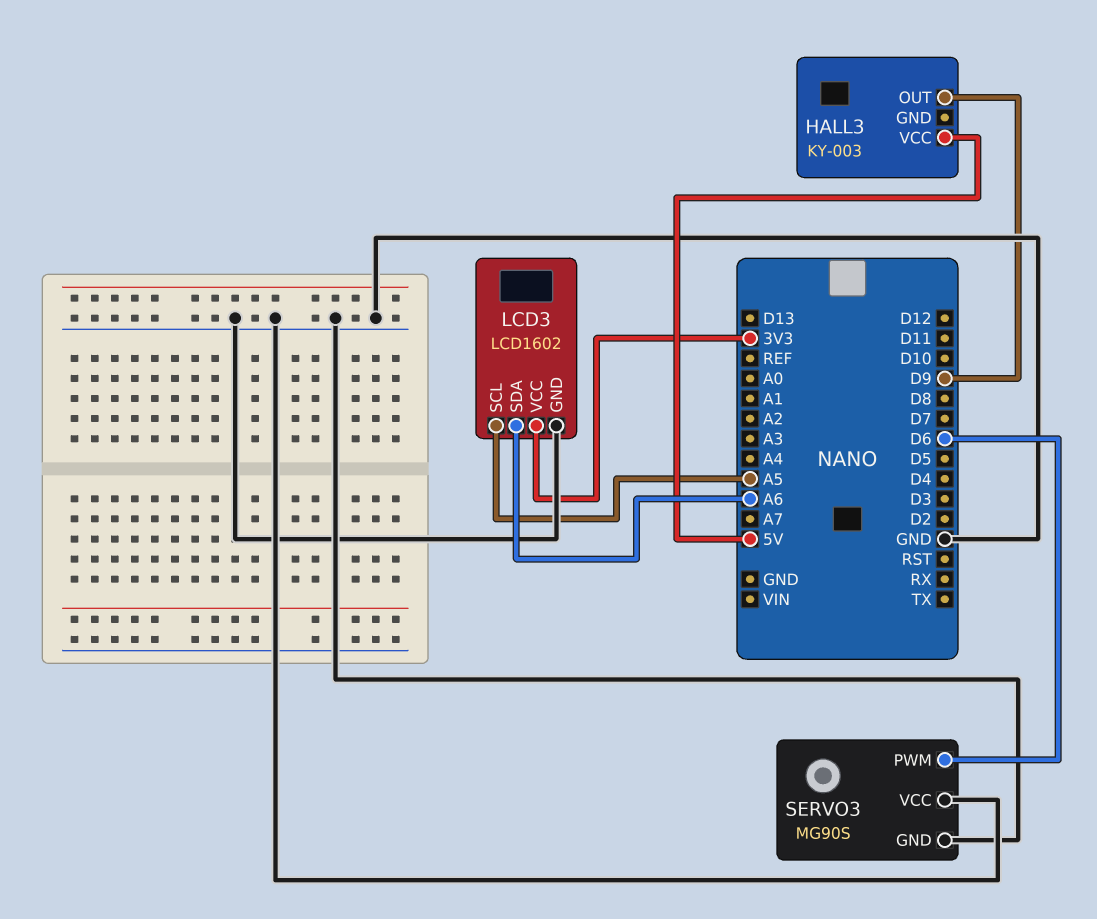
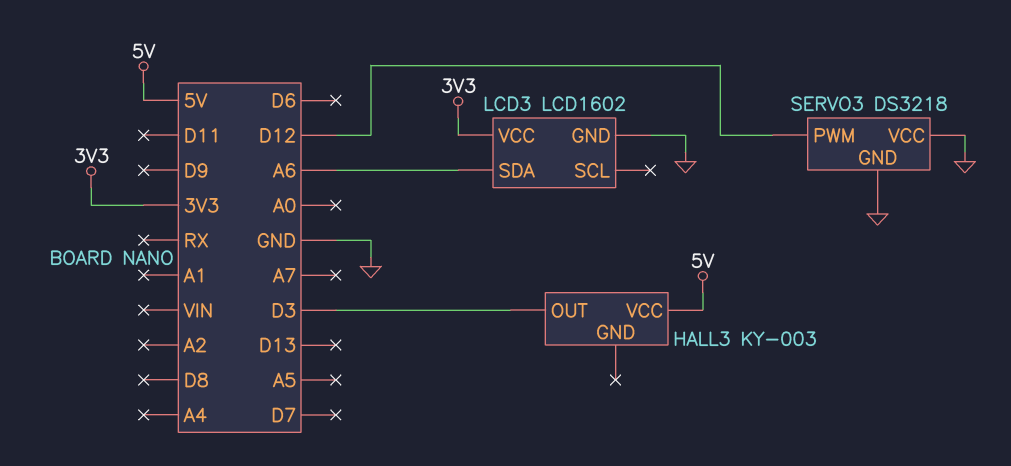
HALL3 pin OUT: D9 -> D3
LCD3 pin SCL: A5 -> none
SERVO3: MG90S -> DS3218
SERVO3 pin PWM: D6 -> D12

